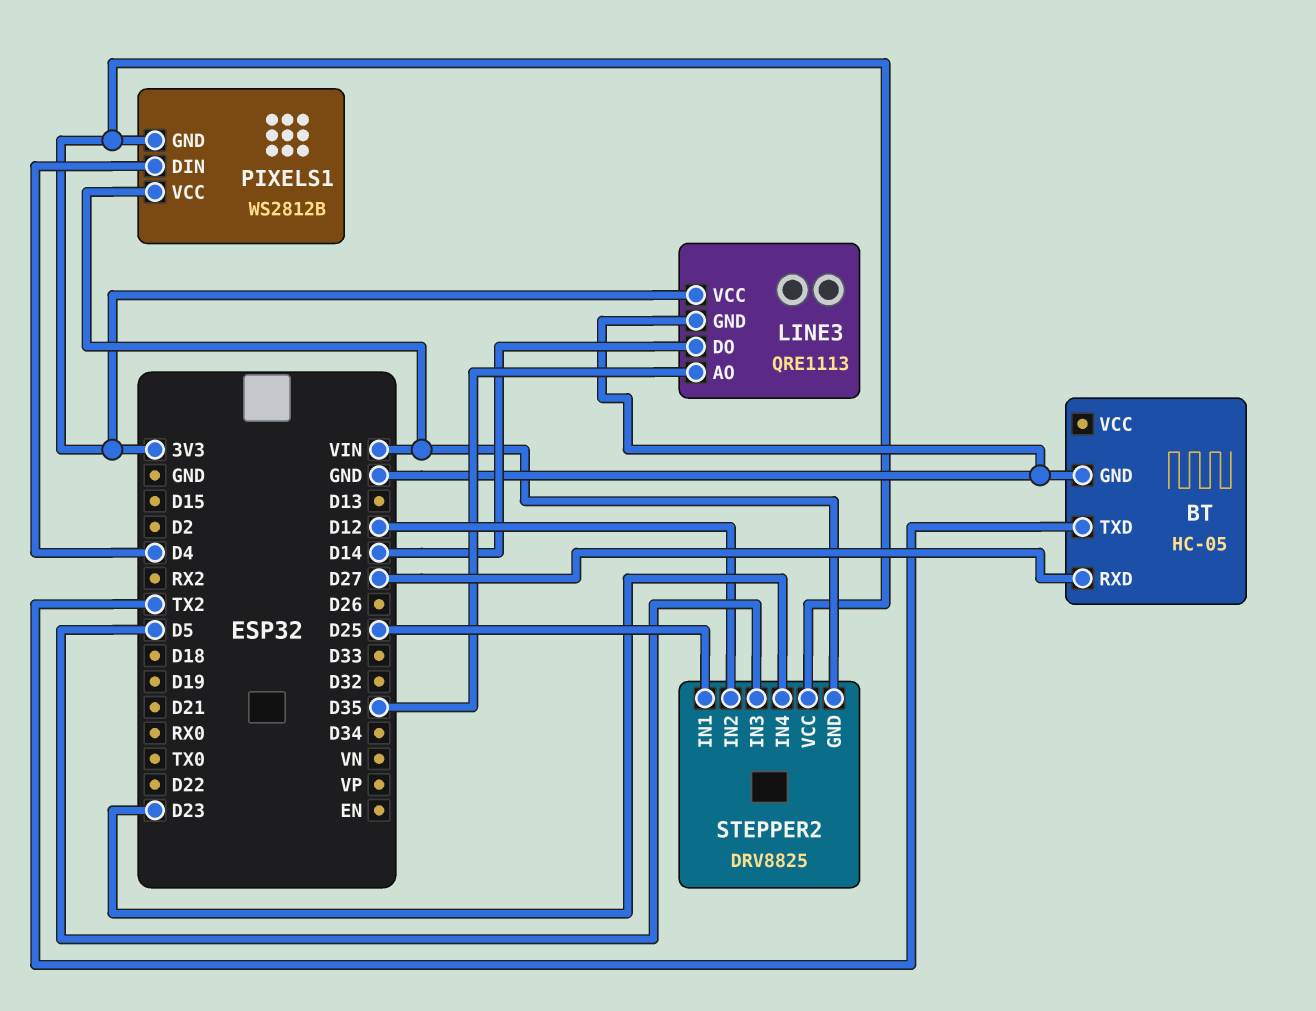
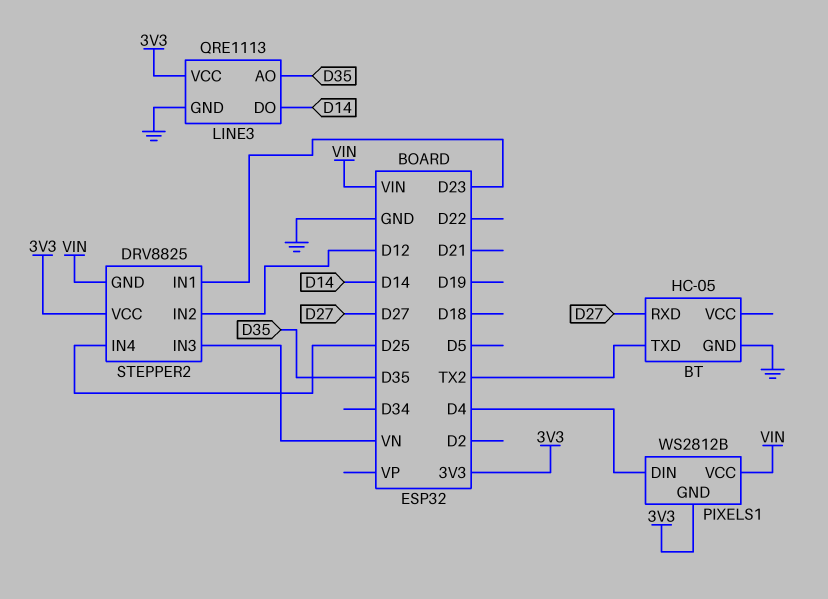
STEPPER2 pin IN1: D25 -> D23
STEPPER2 pin IN3: D5 -> VN
STEPPER2 pin IN4: D23 -> D25

